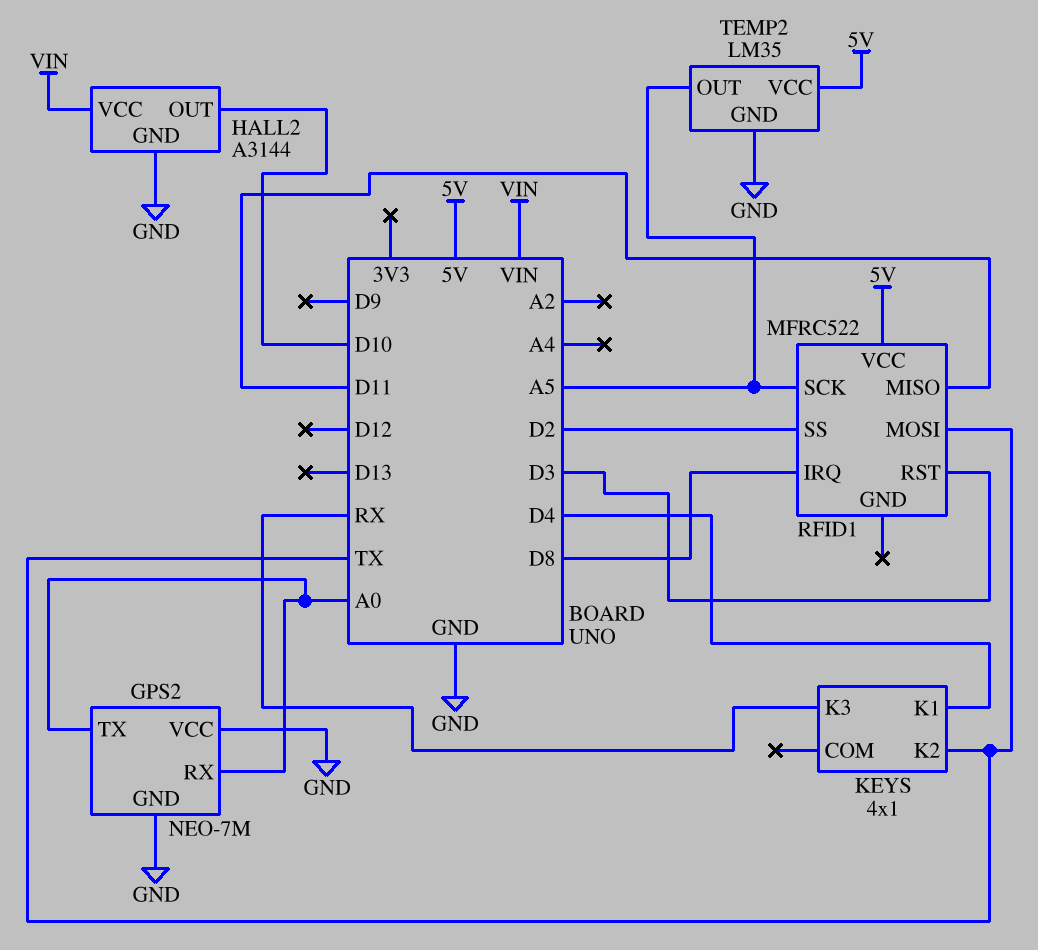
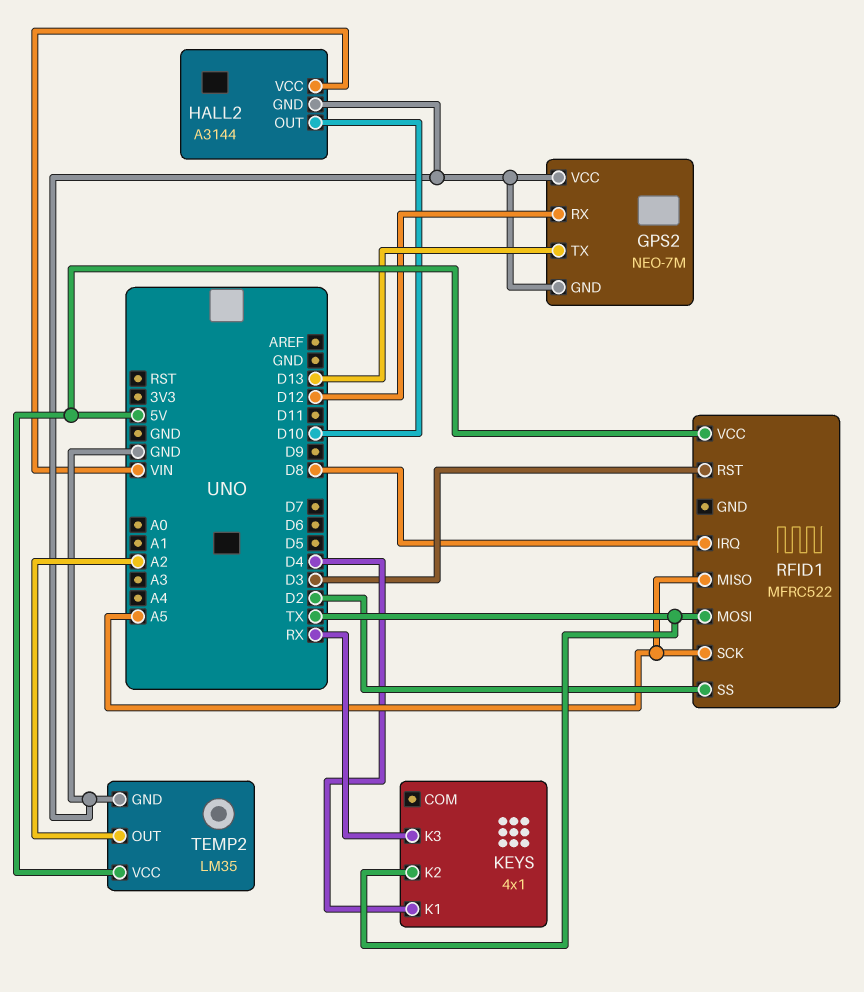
GPS2 pin RX: A0 -> D12
GPS2 pin TX: A0 -> D13
RFID1 pin MISO: D11 -> A5
TEMP2 pin OUT: A5 -> A2

